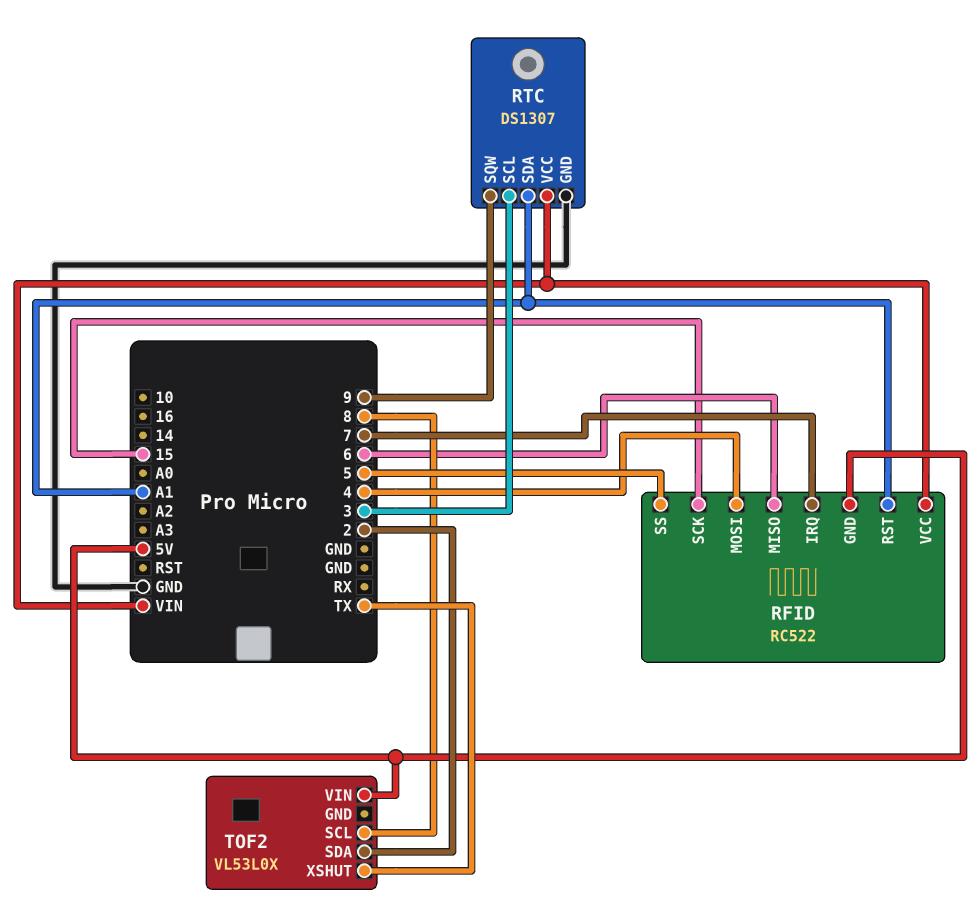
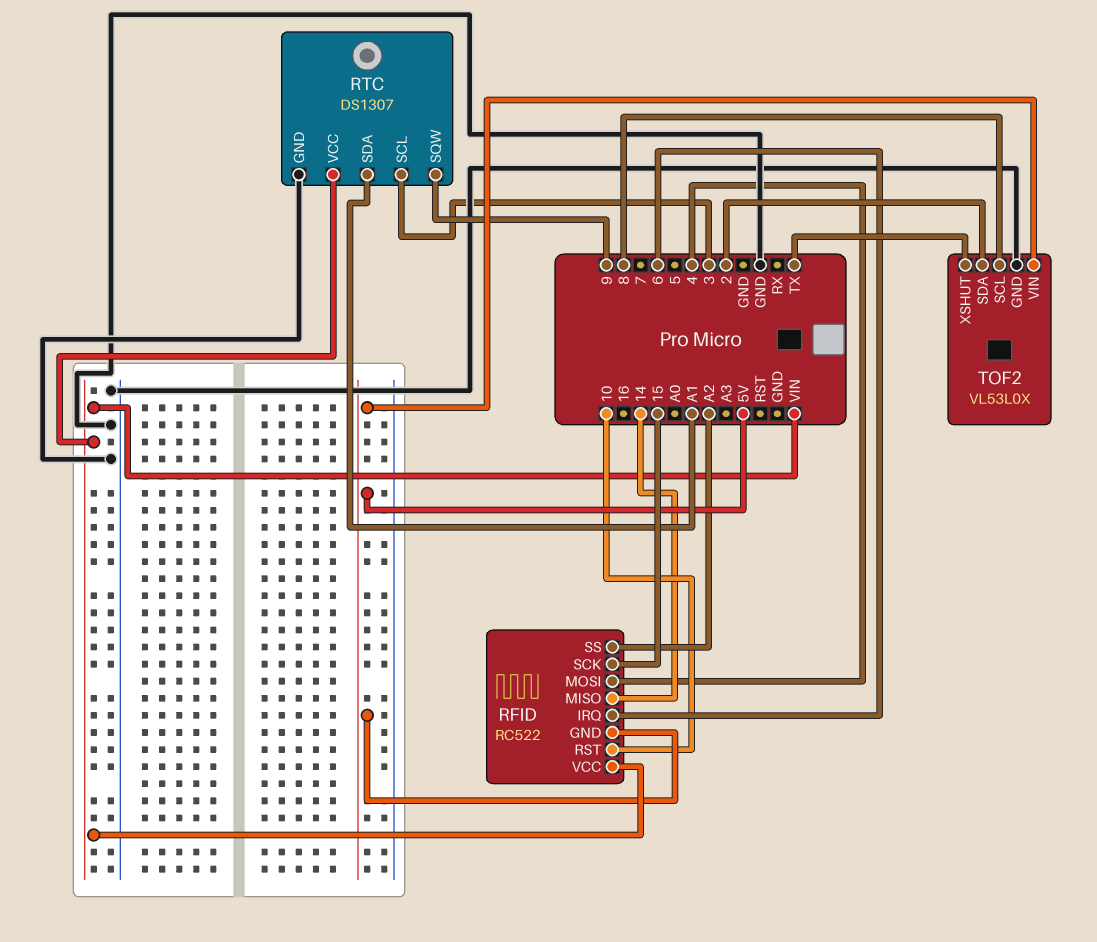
RFID pin IRQ: 7 -> 6
RFID pin MISO: 6 -> 14
RFID pin RST: A1 -> 10
RFID pin SS: 5 -> A2
TOF2 pin GND: none -> GND

